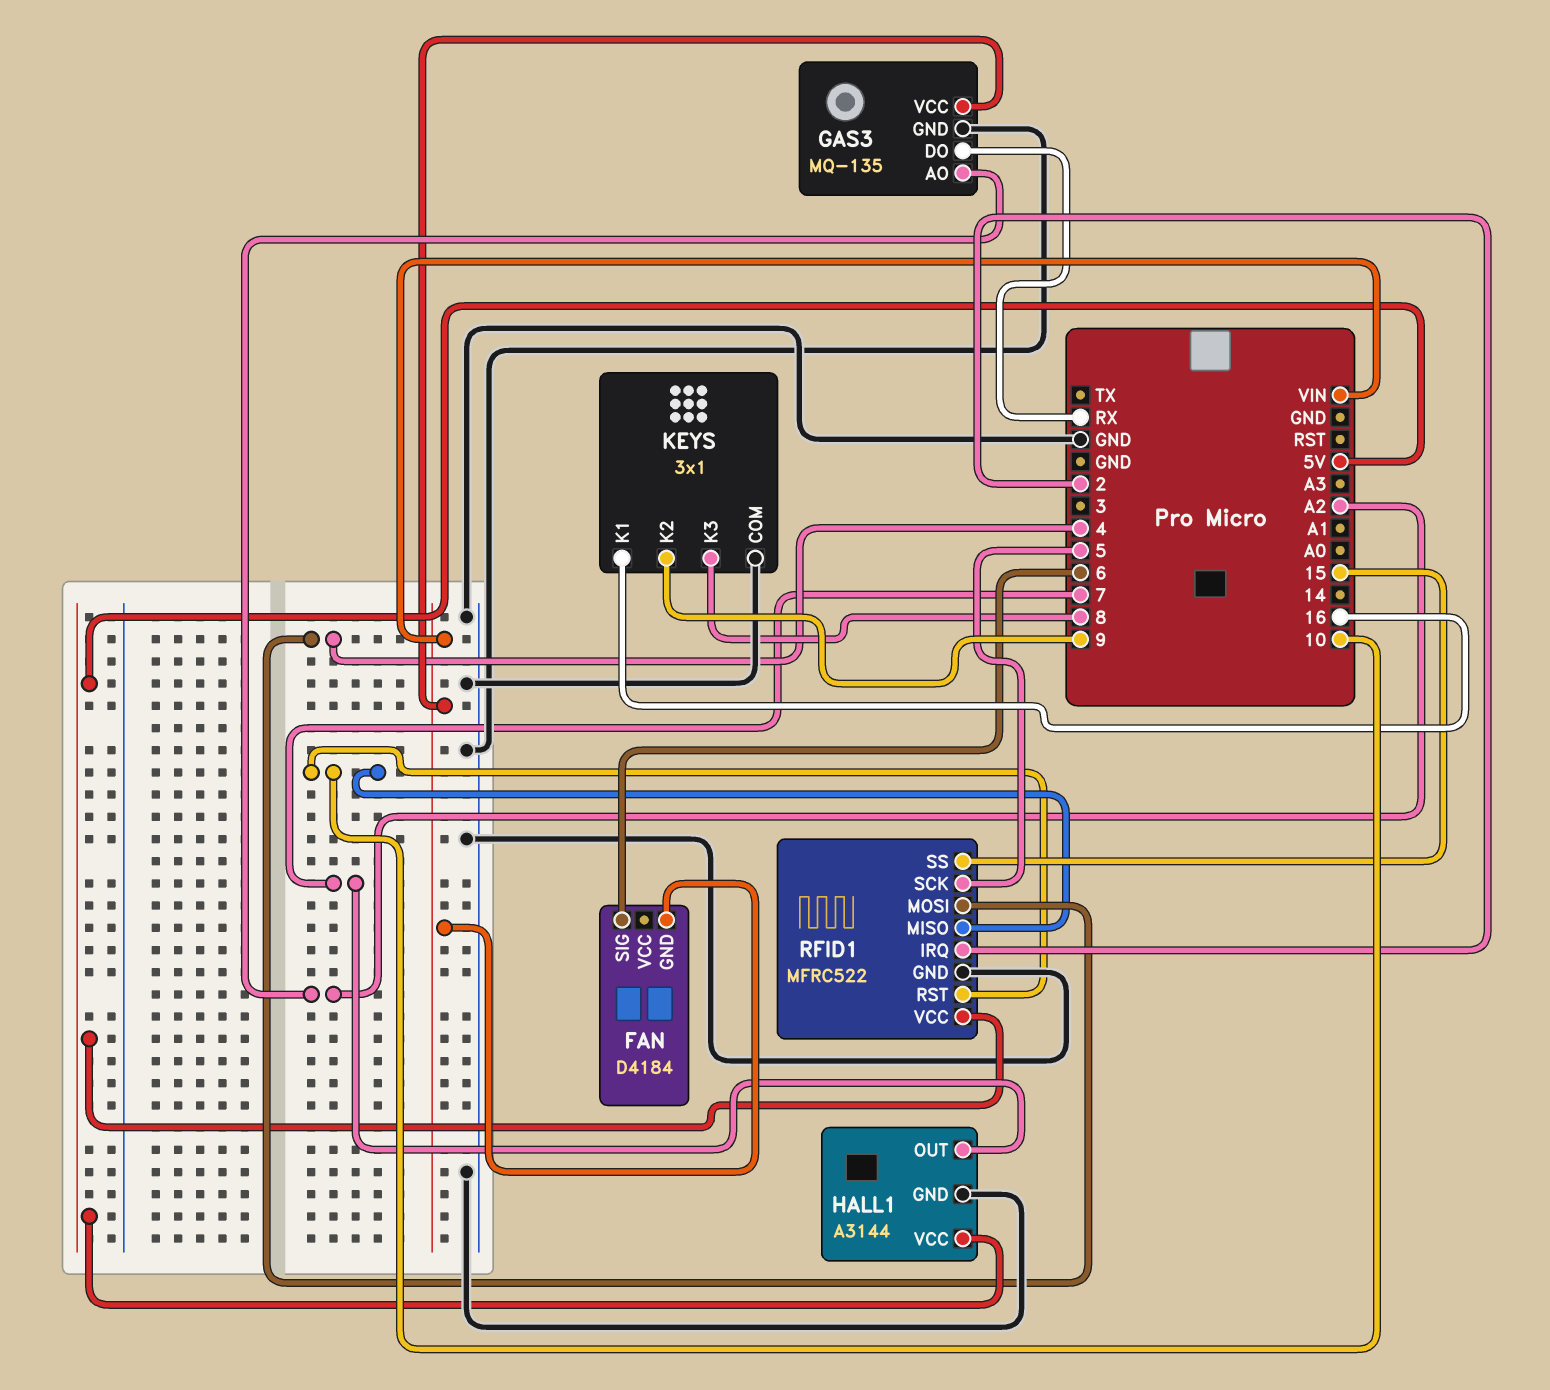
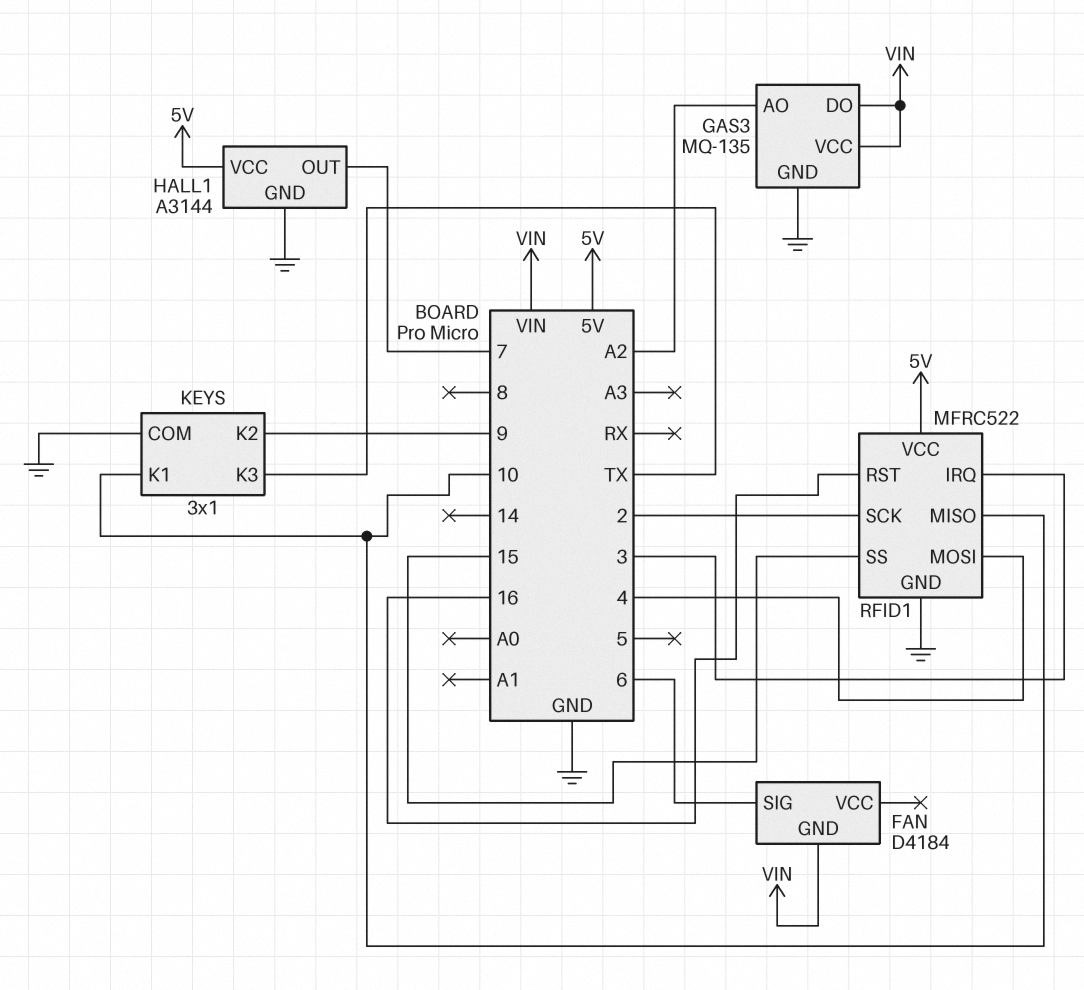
GAS3 pin DO: RX -> VIN
KEYS pin K1: 16 -> 10
KEYS pin K3: 8 -> TX
RFID1 pin IRQ: 2 -> 3
RFID1 pin RST: 10 -> 16
RFID1 pin SCK: 5 -> 2

